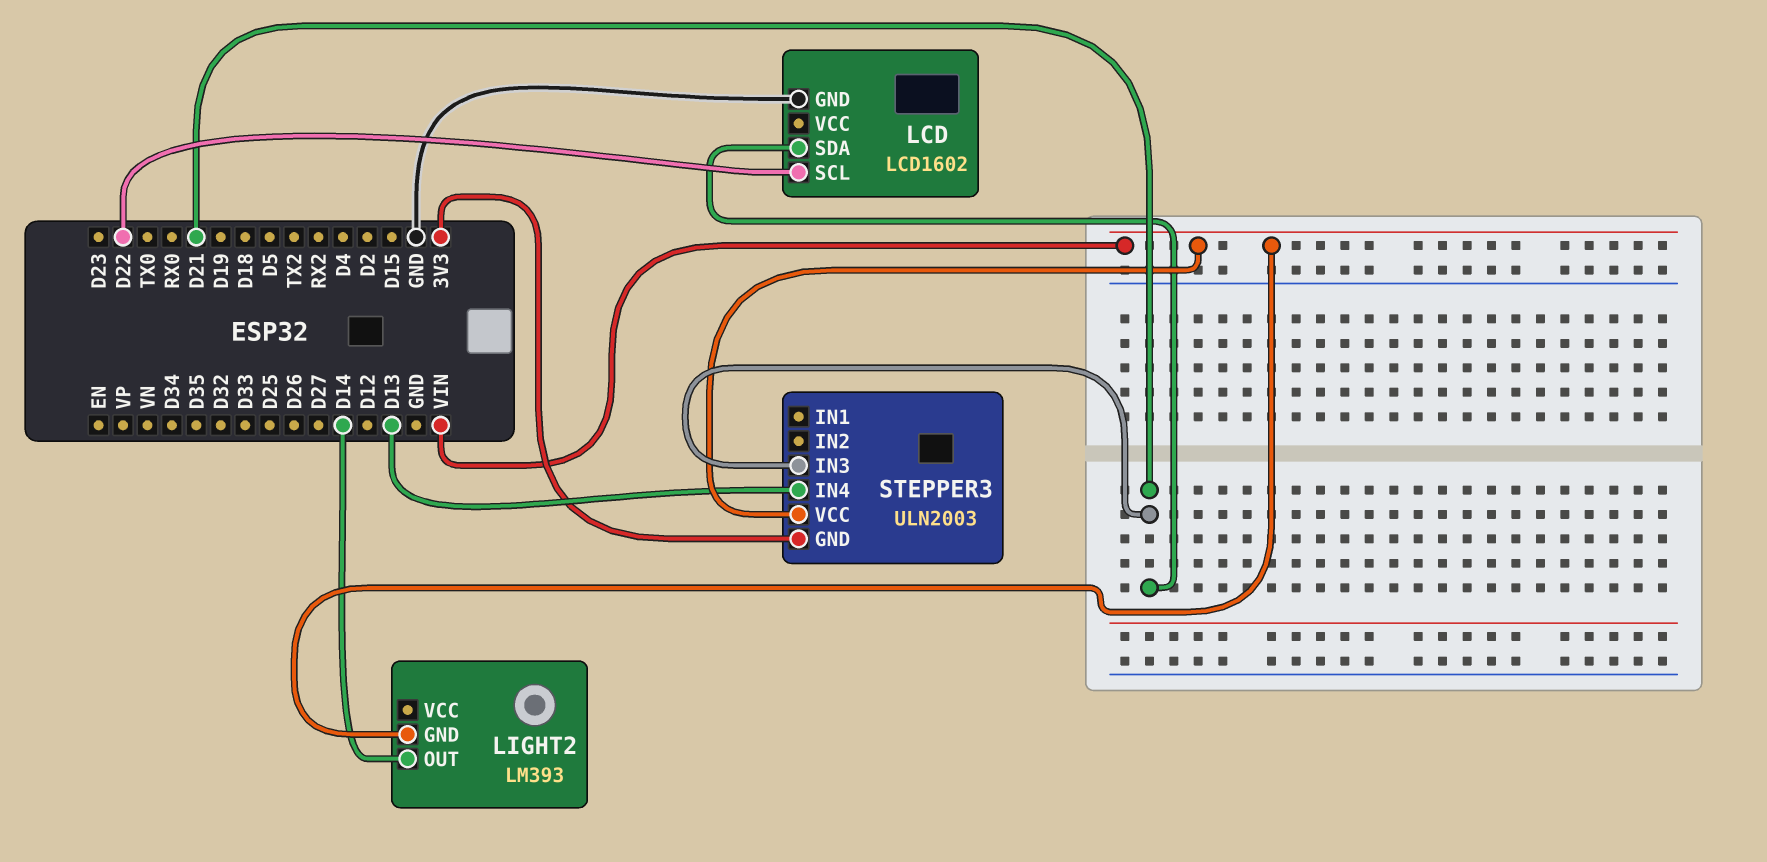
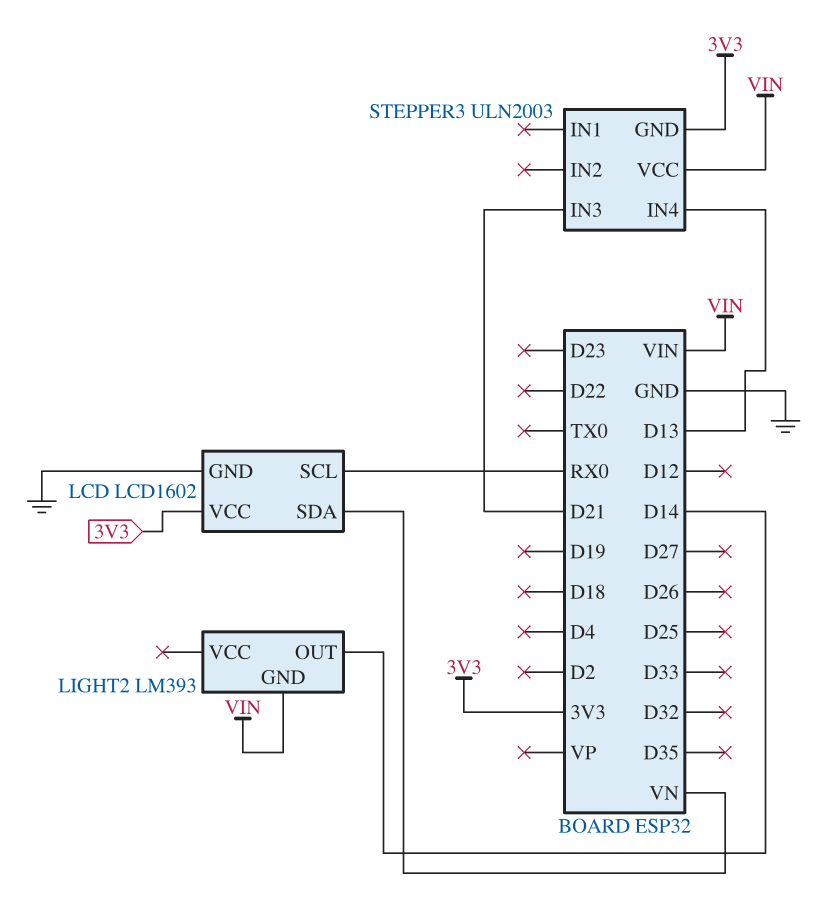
LCD pin SCL: D22 -> RX0
LCD pin SDA: D21 -> VN
LCD pin VCC: none -> 3V3

